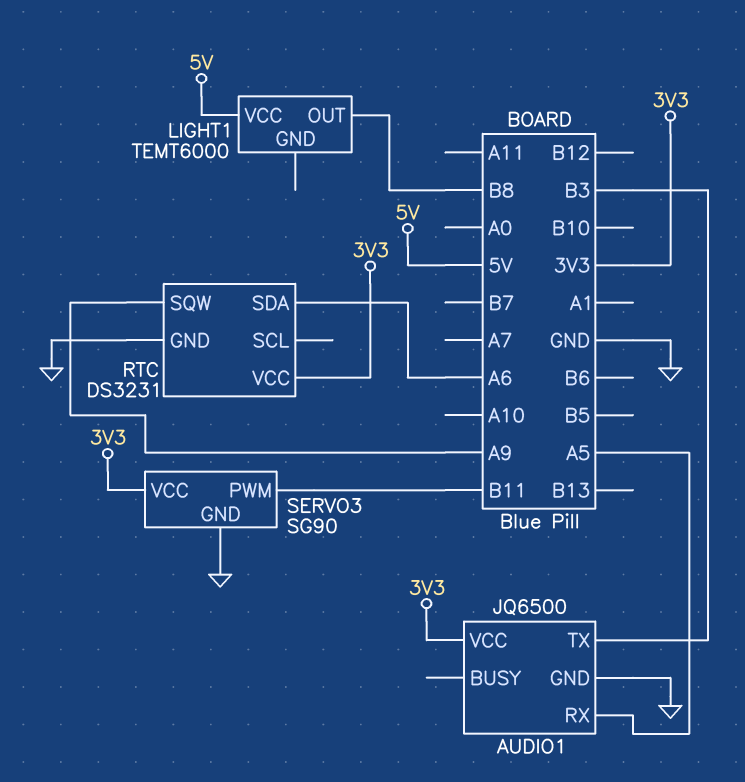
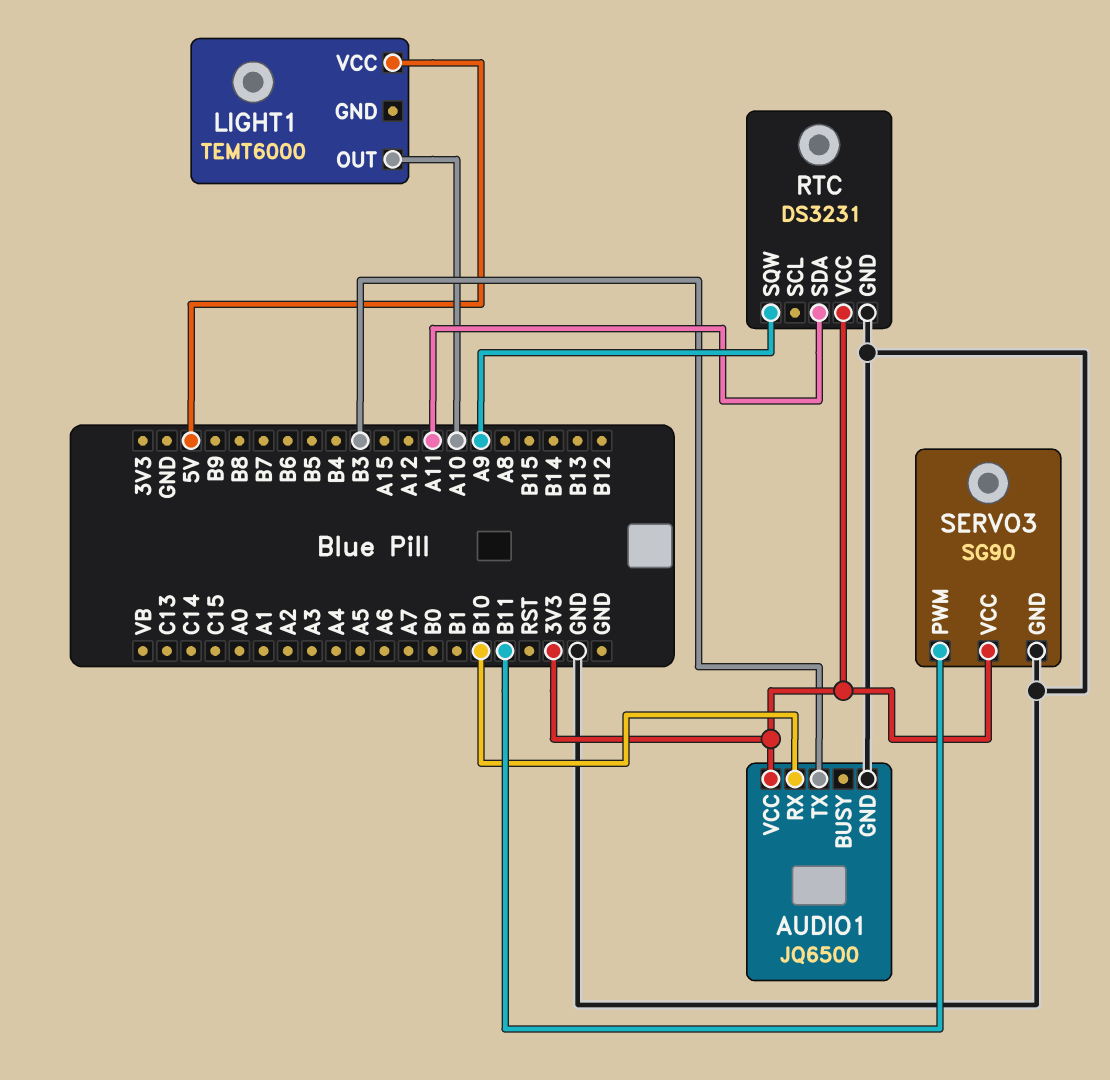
AUDIO1 pin RX: A5 -> B10
LIGHT1 pin OUT: B8 -> A10
RTC pin SDA: A6 -> A11

